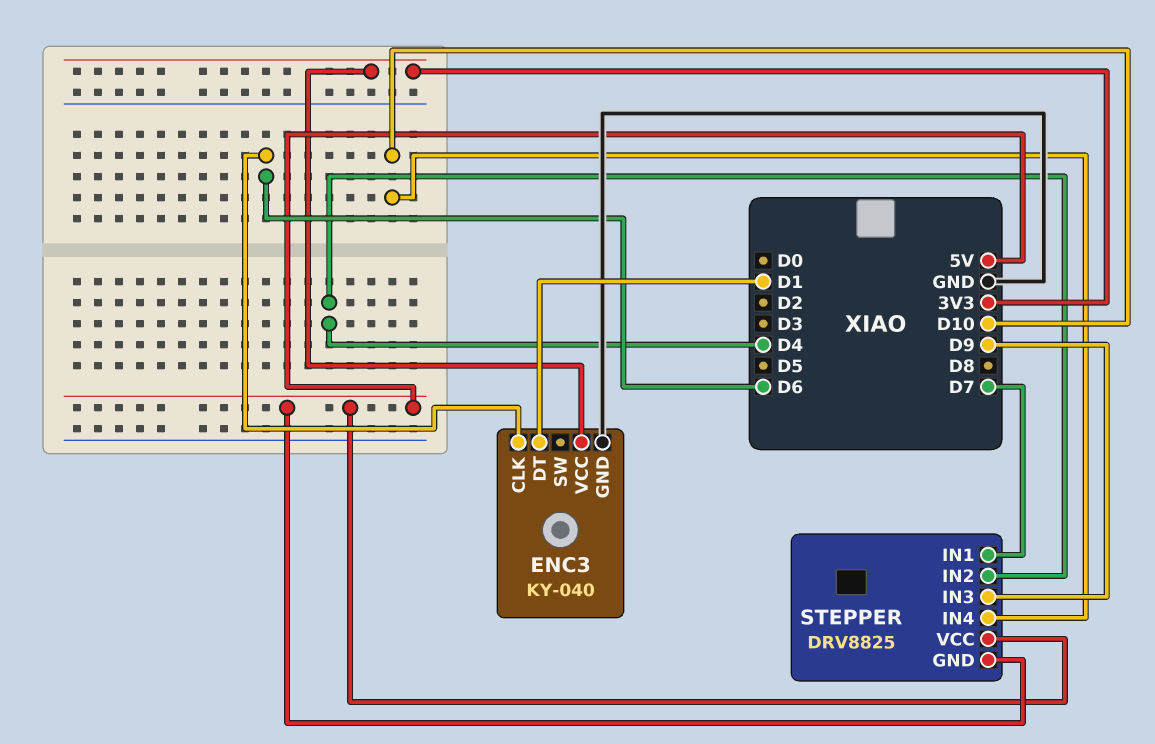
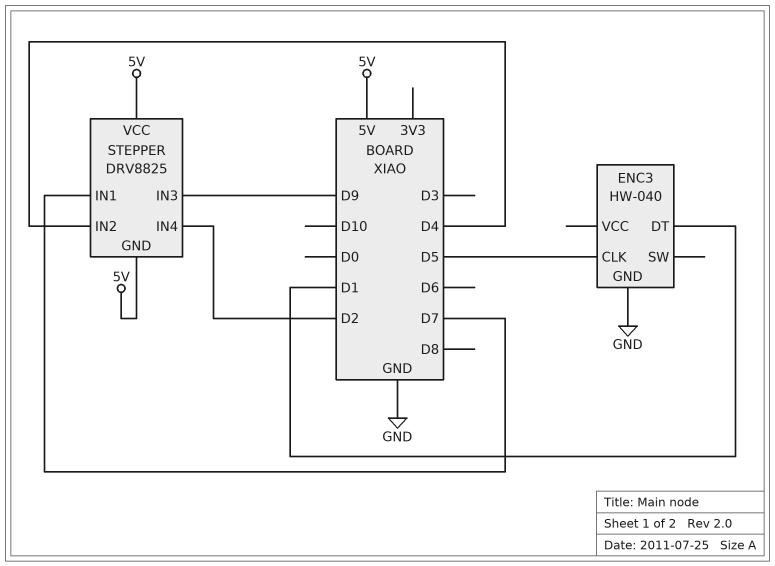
ENC3: KY-040 -> HW-040
ENC3 pin CLK: D6 -> D5
ENC3 pin VCC: 3V3 -> none
STEPPER pin IN4: D10 -> D2

